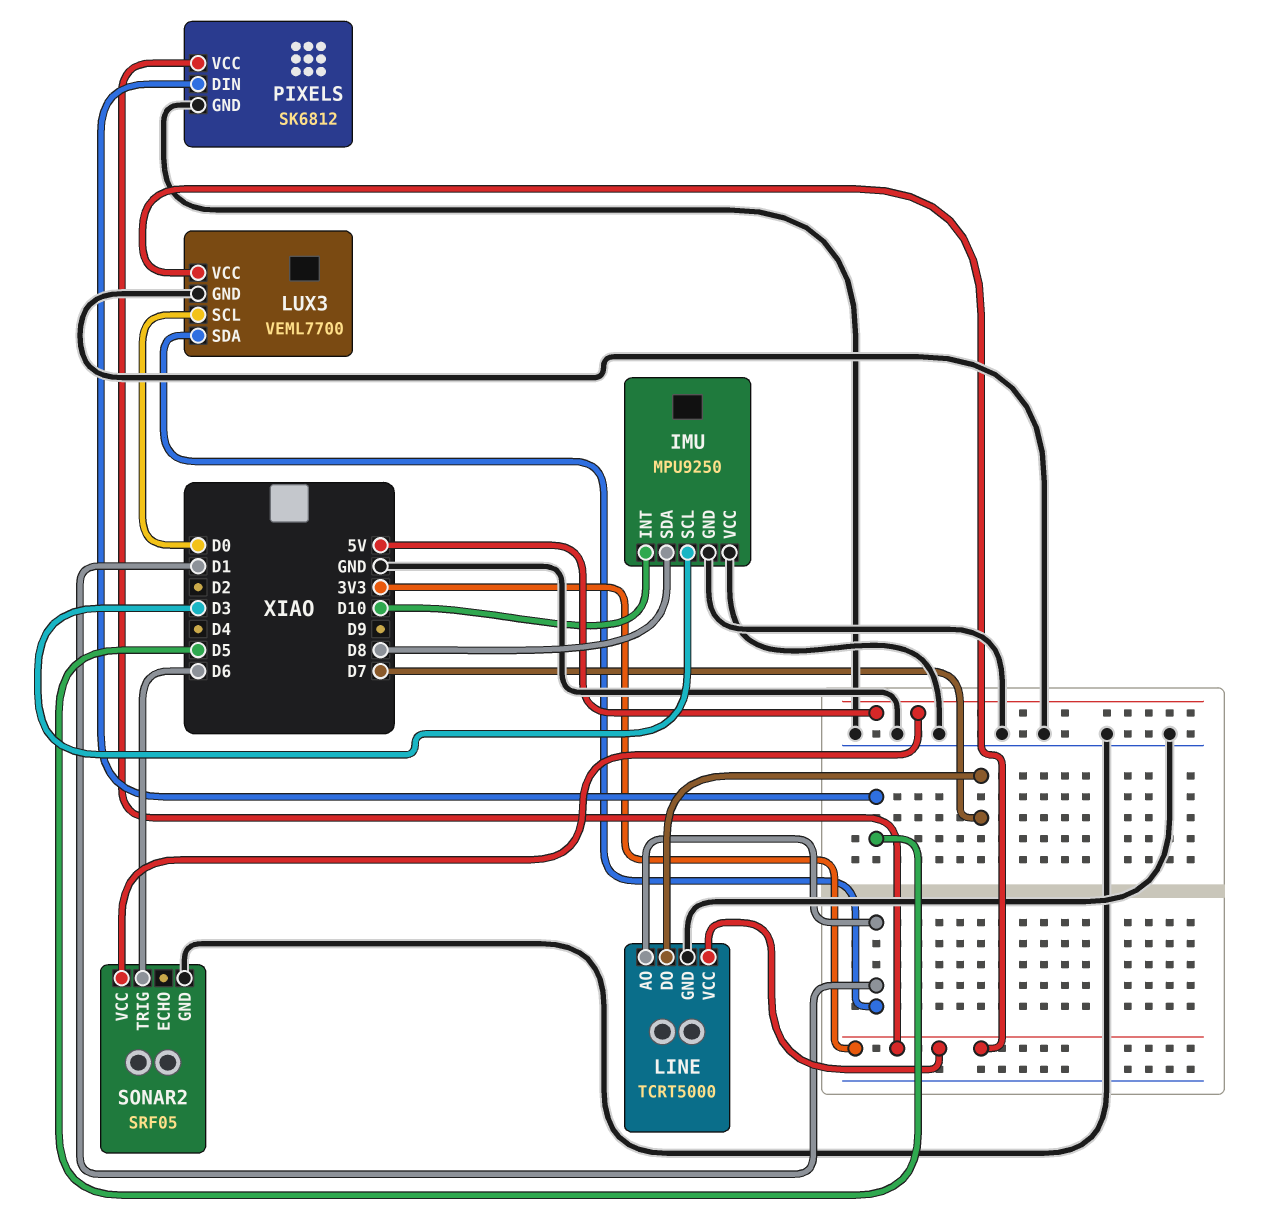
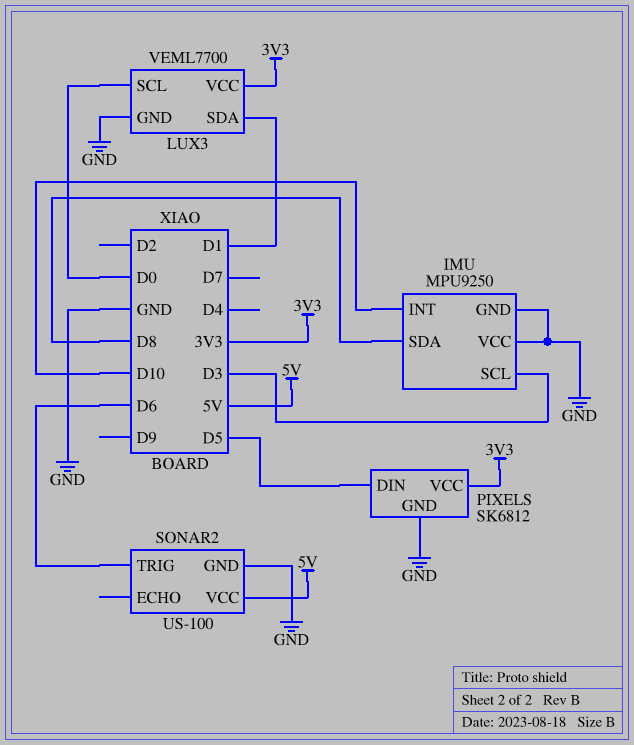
LINE: TCRT5000 -> none
LINE pin AO: D1 -> none
LINE pin DO: D7 -> none
LINE pin GND: GND -> none
LINE pin VCC: 3V3 -> none
SONAR2: SRF05 -> US-100

